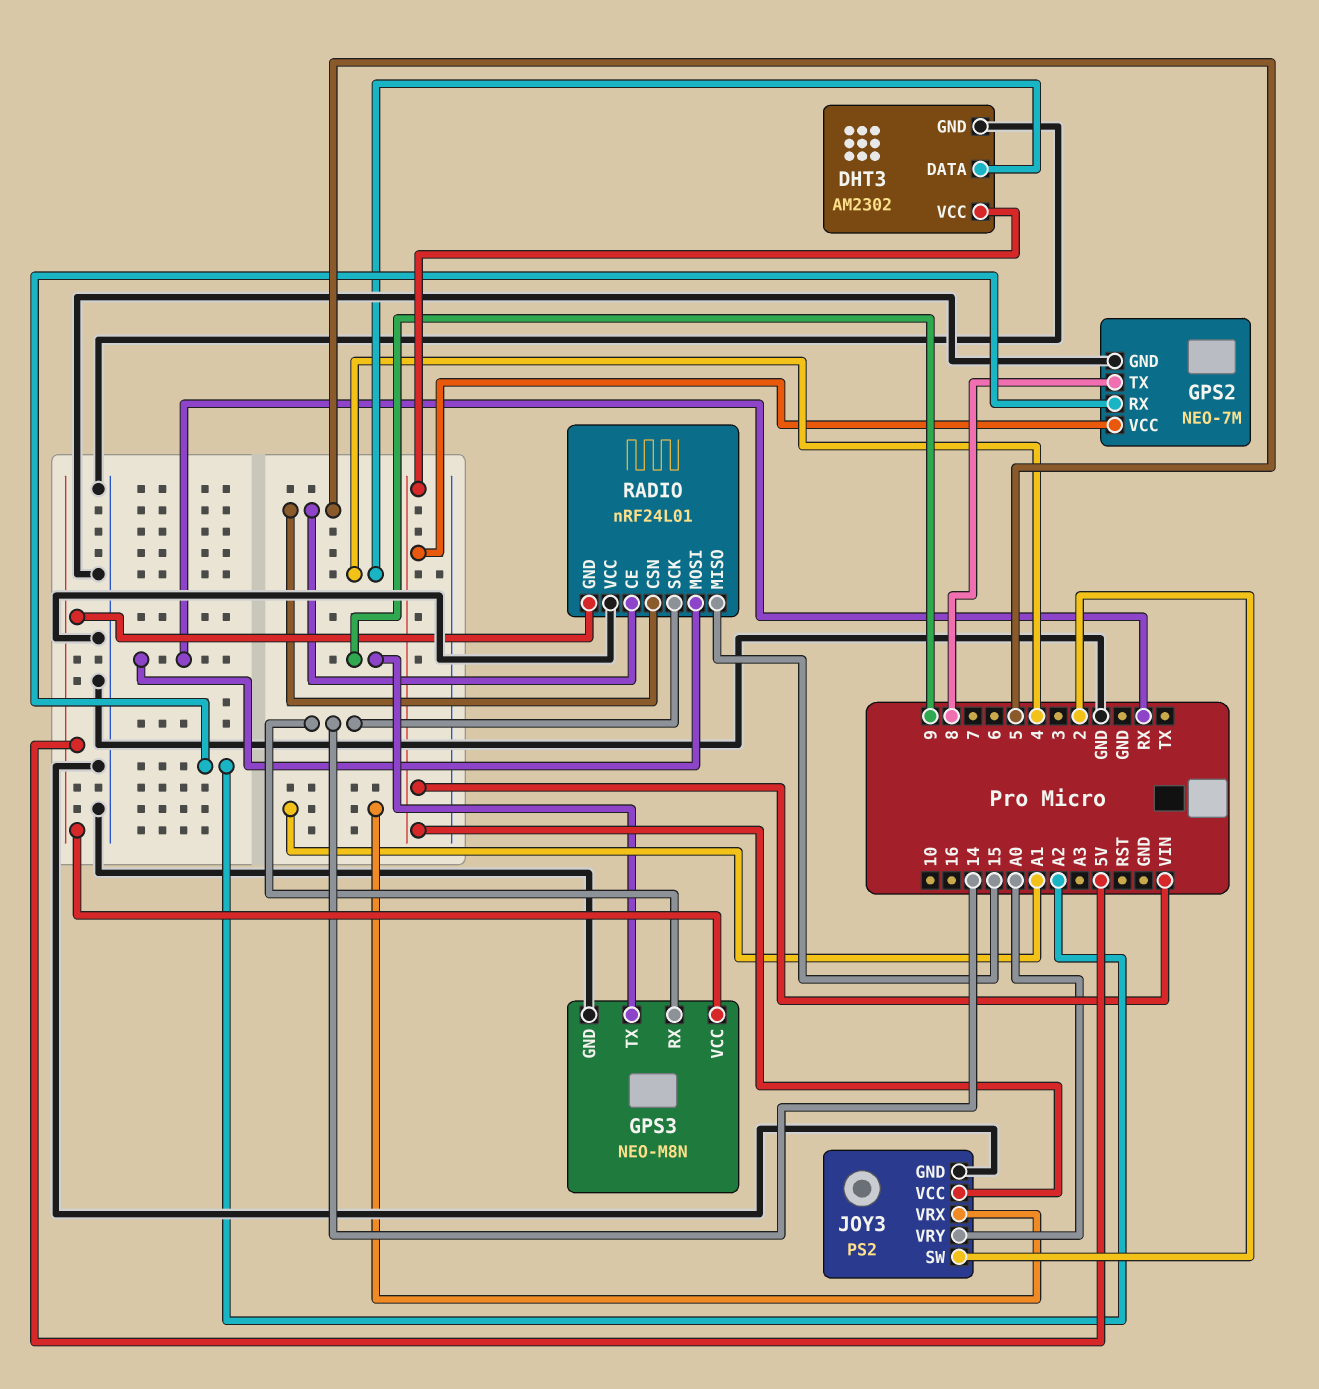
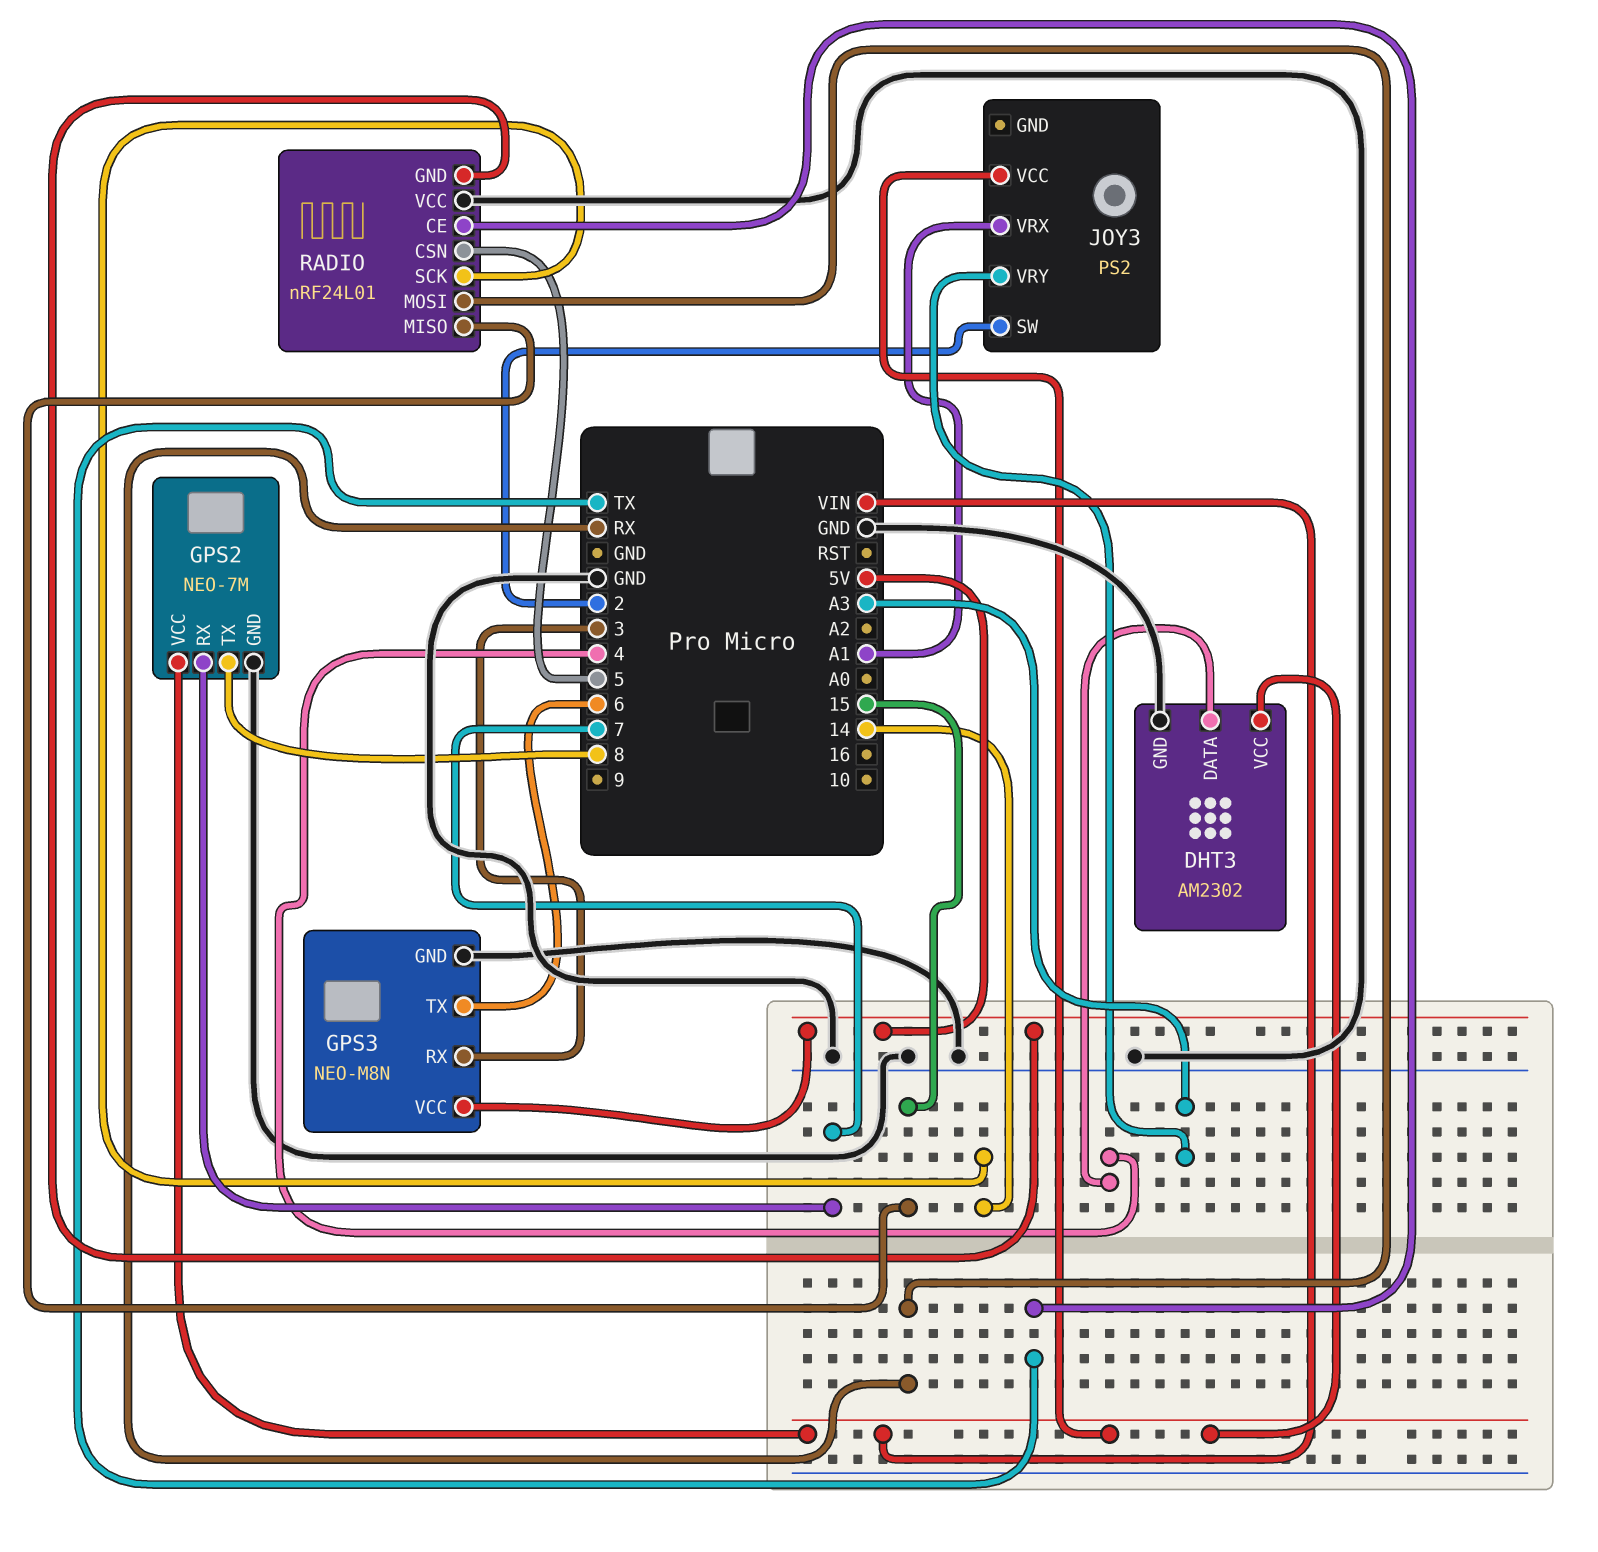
GPS2 pin RX: A2 -> 7
GPS3 pin RX: 14 -> 3
GPS3 pin TX: 9 -> 6
JOY3 pin GND: GND -> none
JOY3 pin VRY: A0 -> A3
RADIO pin CE: 5 -> TX

